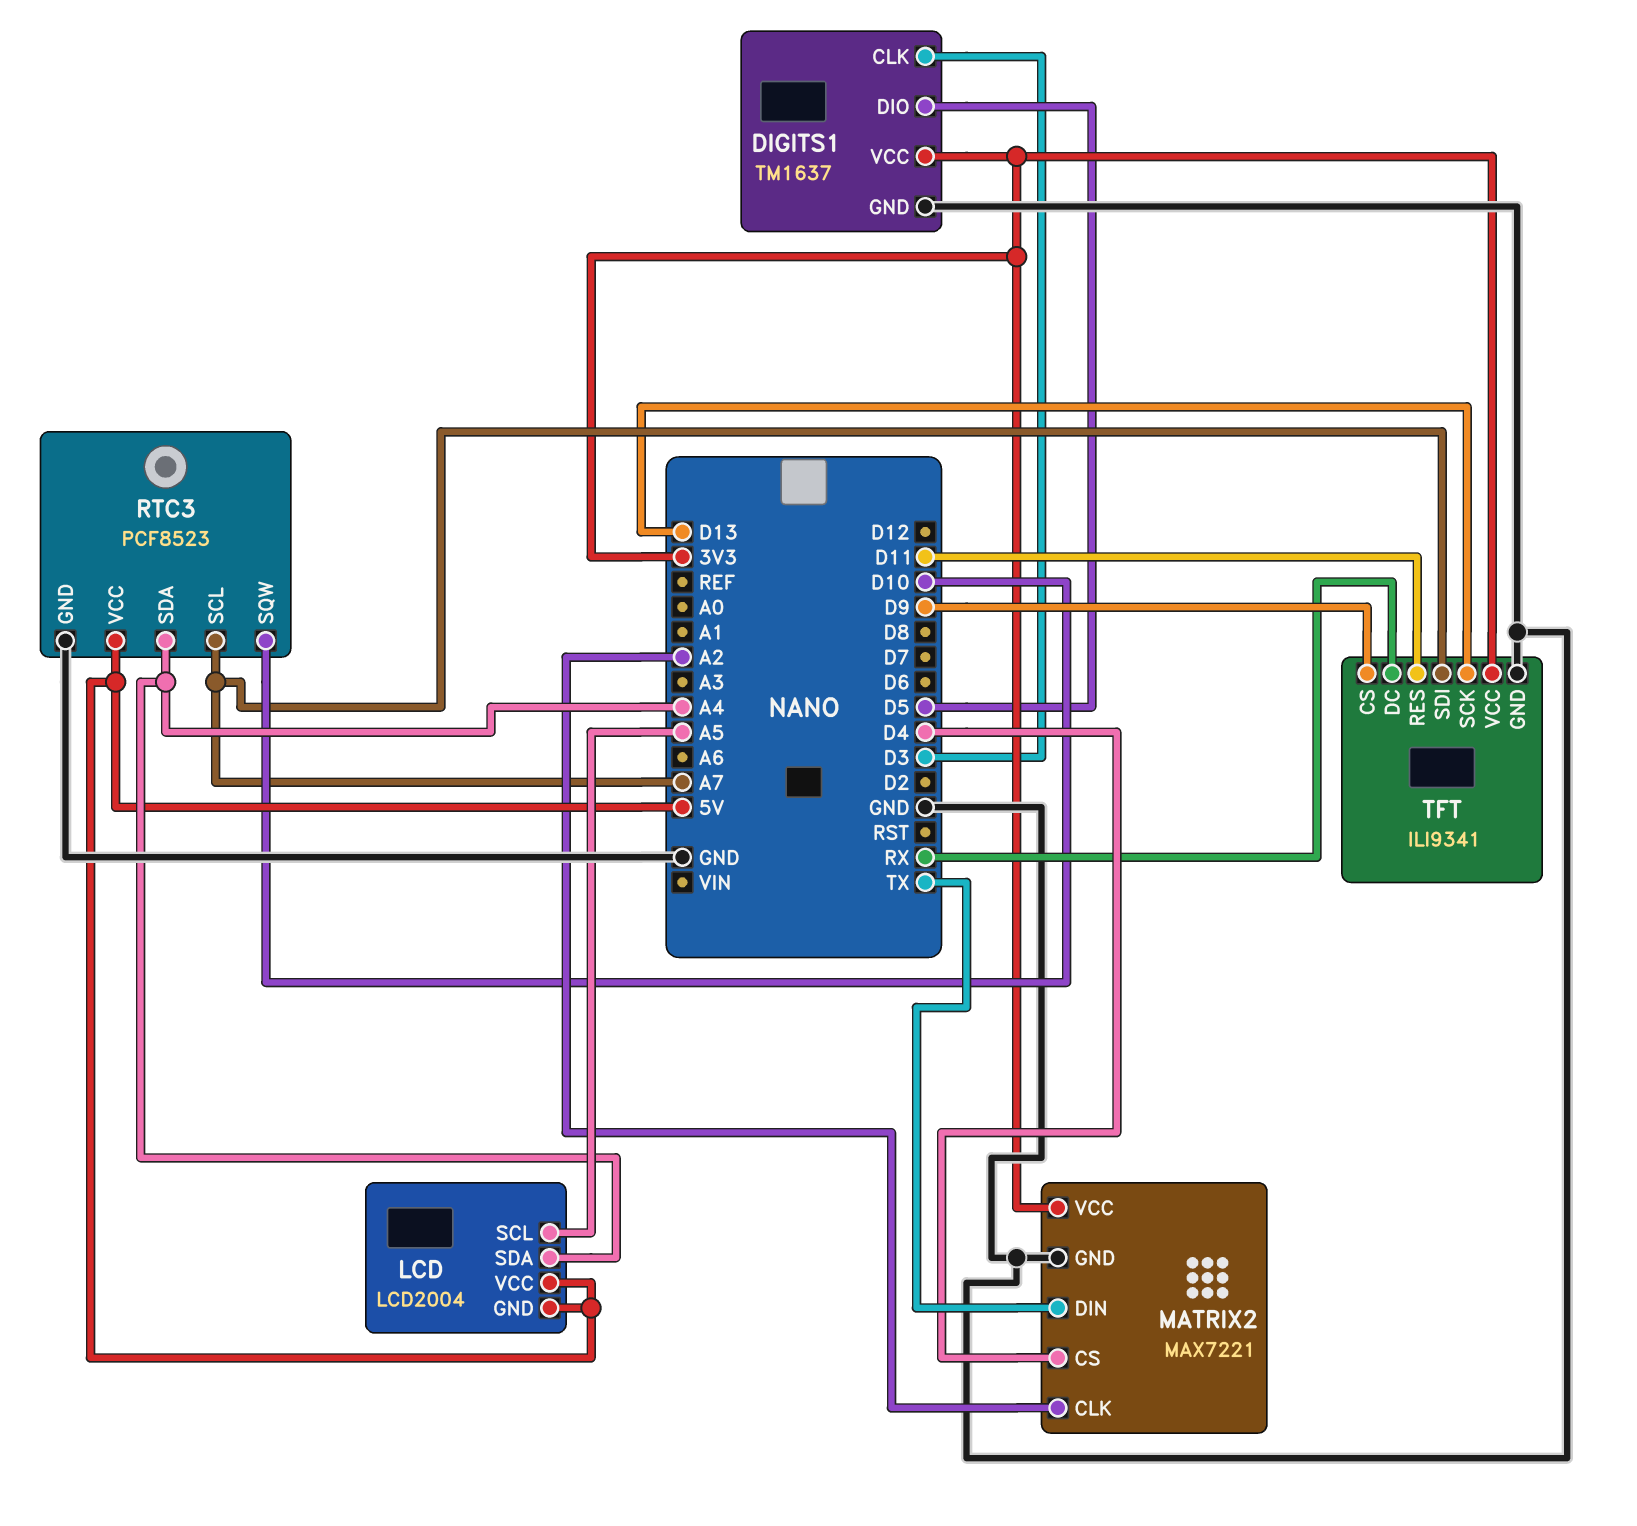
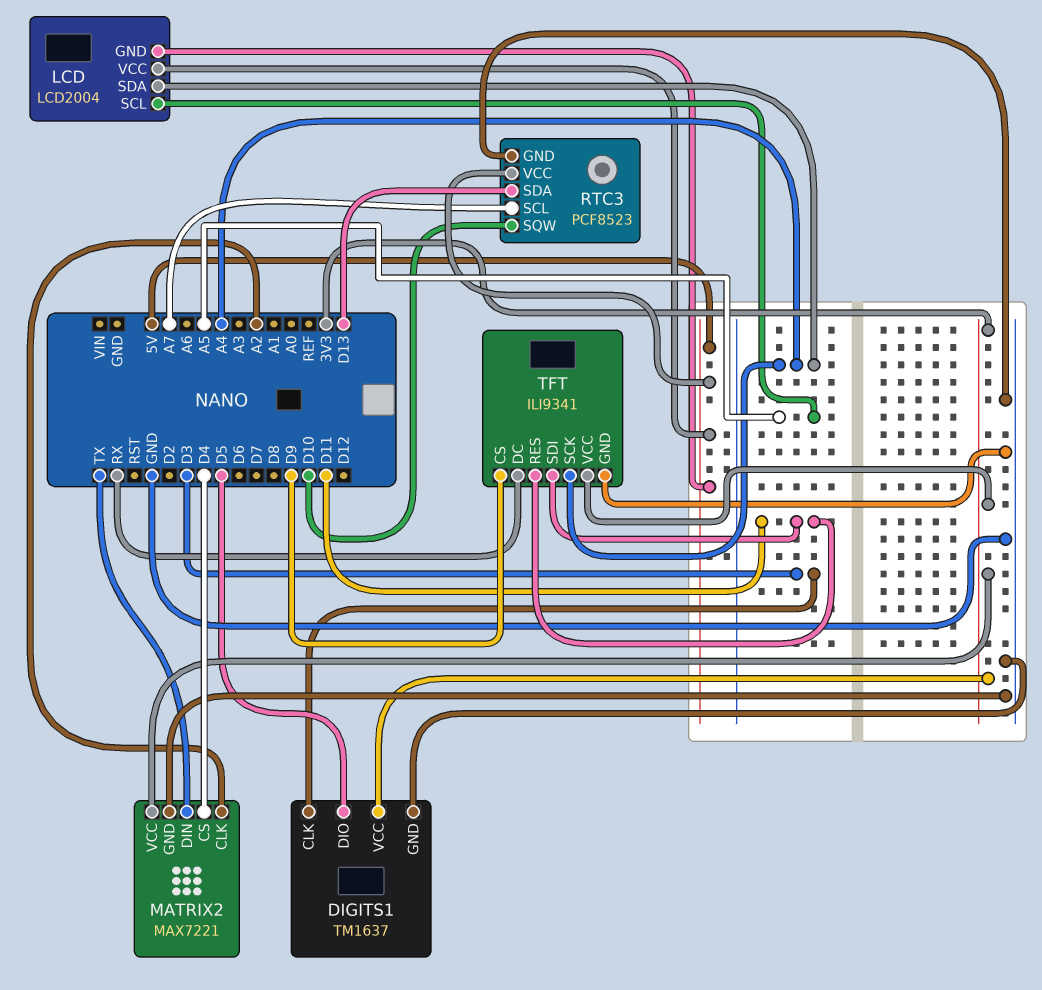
RTC3 pin SDA: A4 -> D13
TFT pin SCK: D13 -> A4
TFT pin SDI: A7 -> D11

